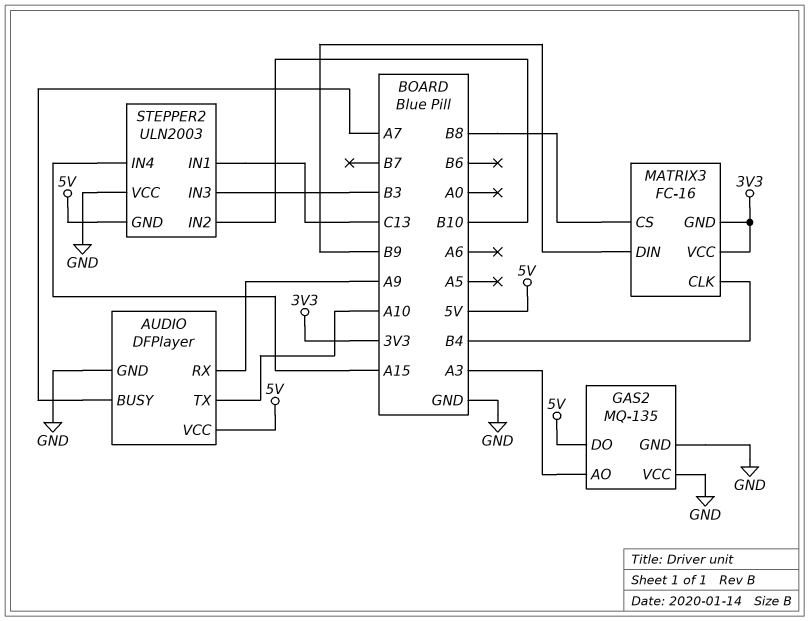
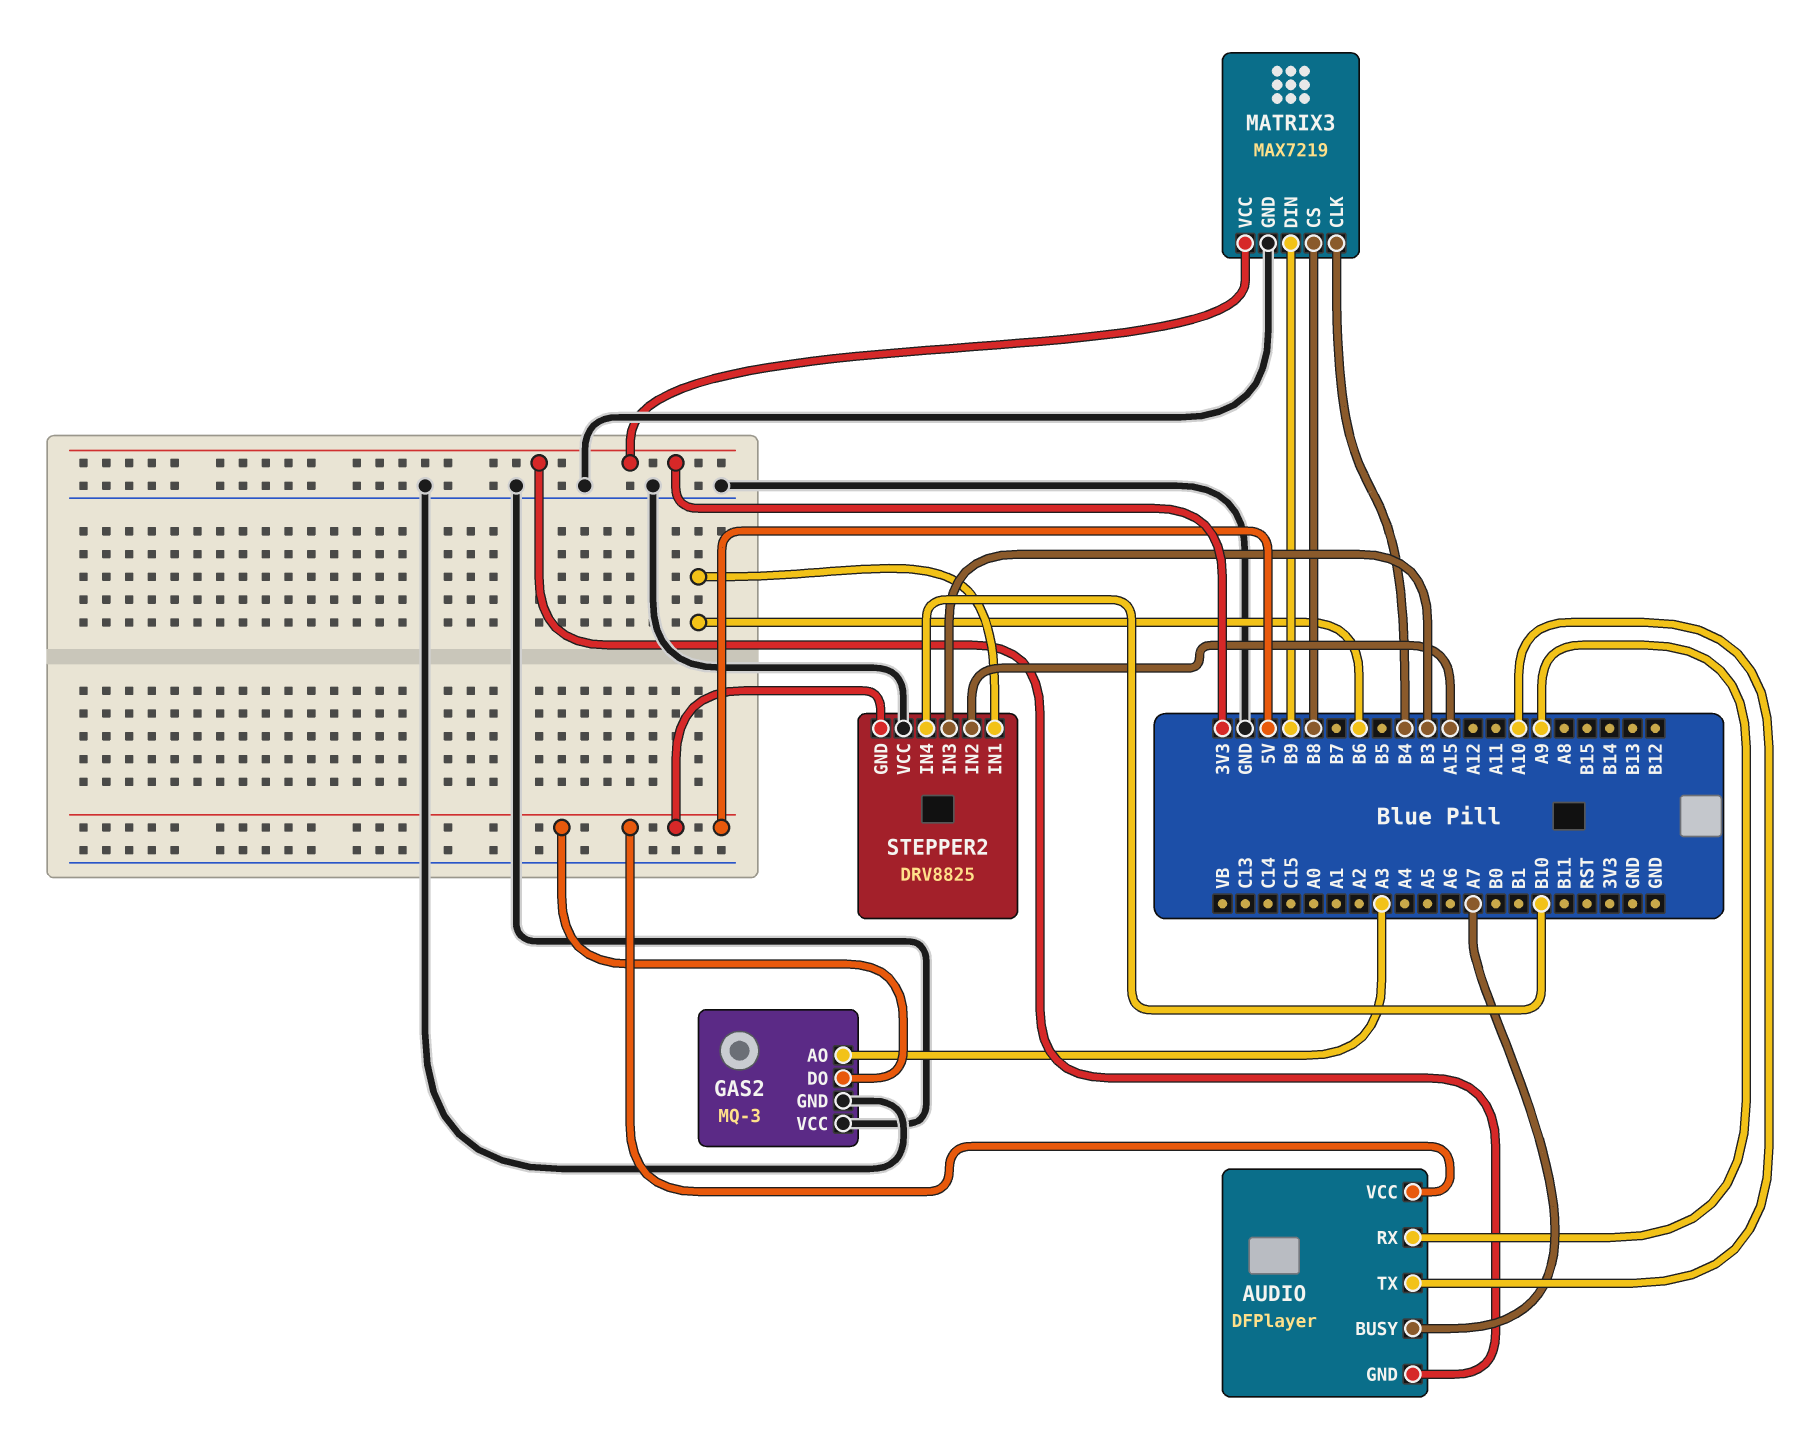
AUDIO pin GND: GND -> 3V3
GAS2: MQ-135 -> MQ-3
MATRIX3: FC-16 -> MAX7219
MATRIX3 pin GND: 3V3 -> GND
STEPPER2: ULN2003 -> DRV8825
STEPPER2 pin IN1: C13 -> B6
STEPPER2 pin IN2: B10 -> A15
STEPPER2 pin IN4: A15 -> B10

